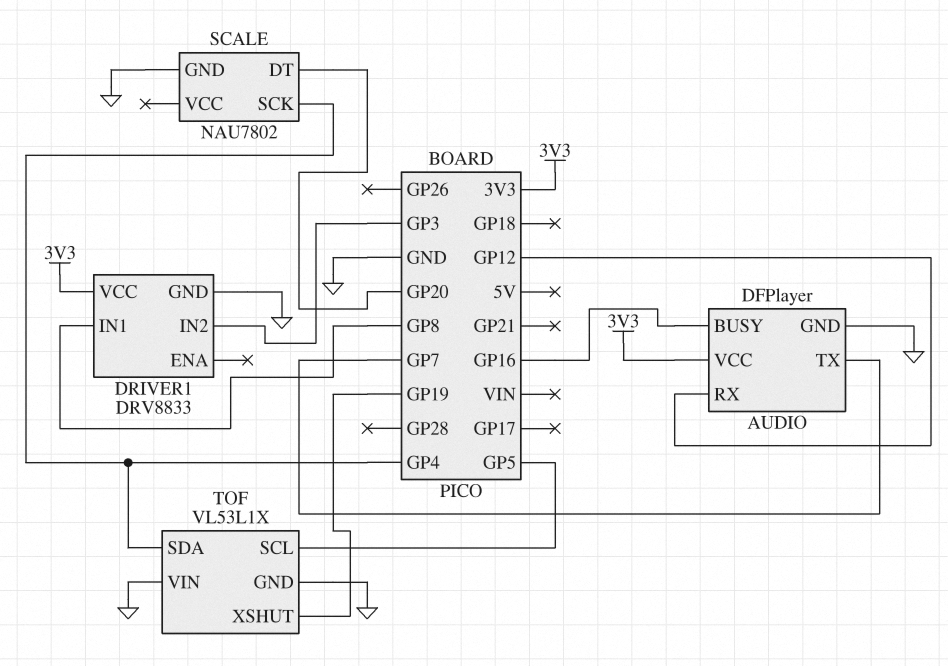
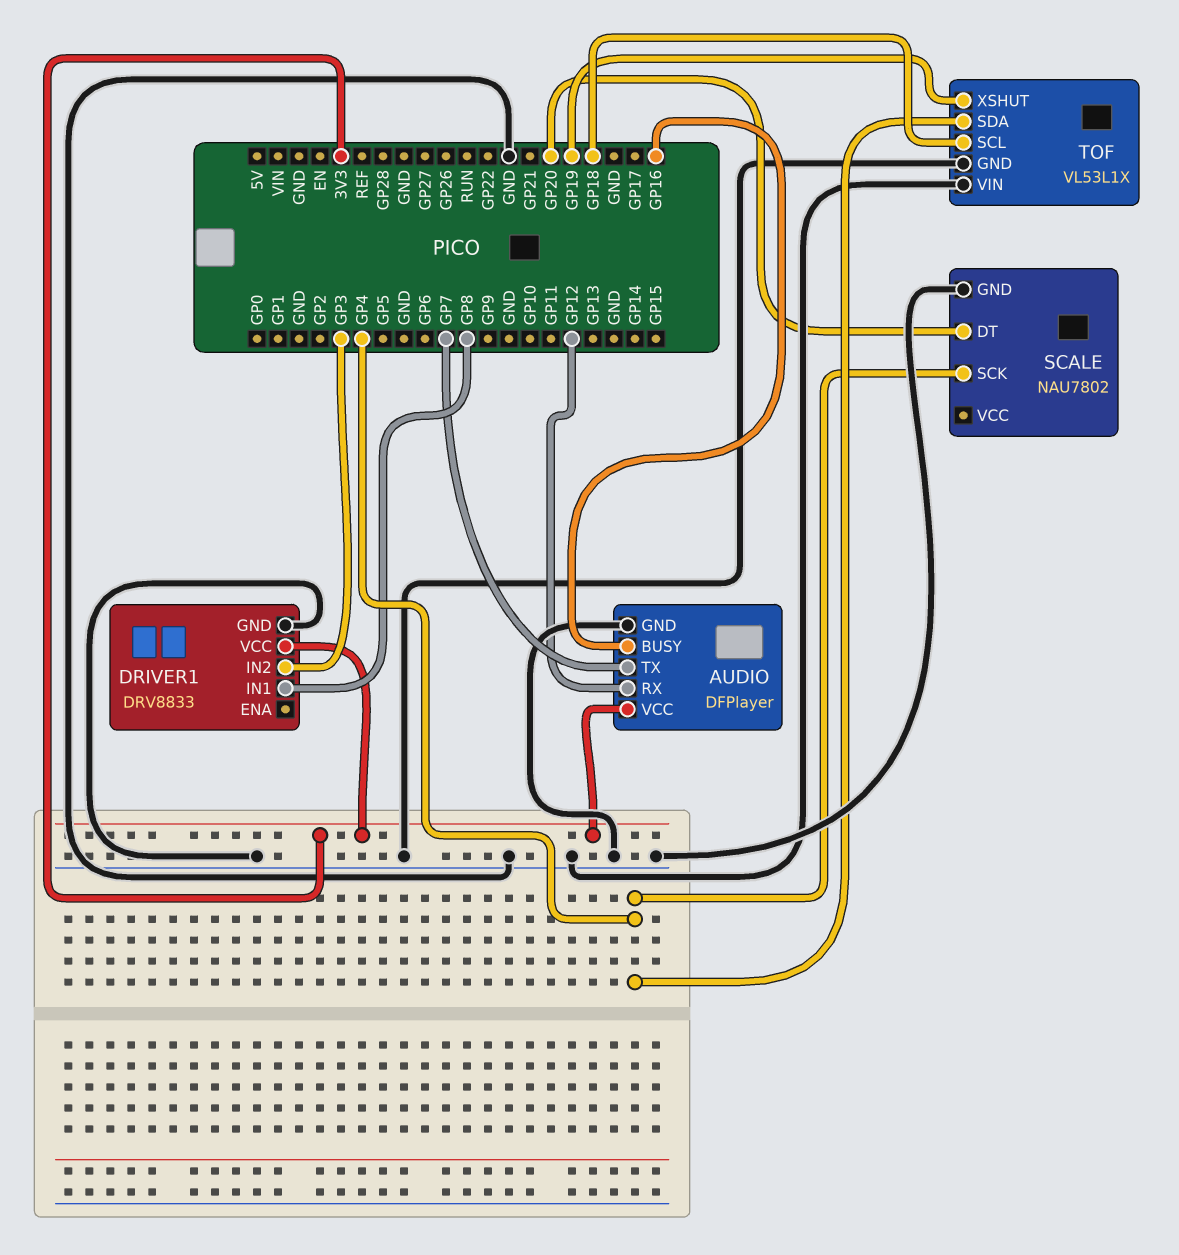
TOF pin SCL: GP5 -> GP18

